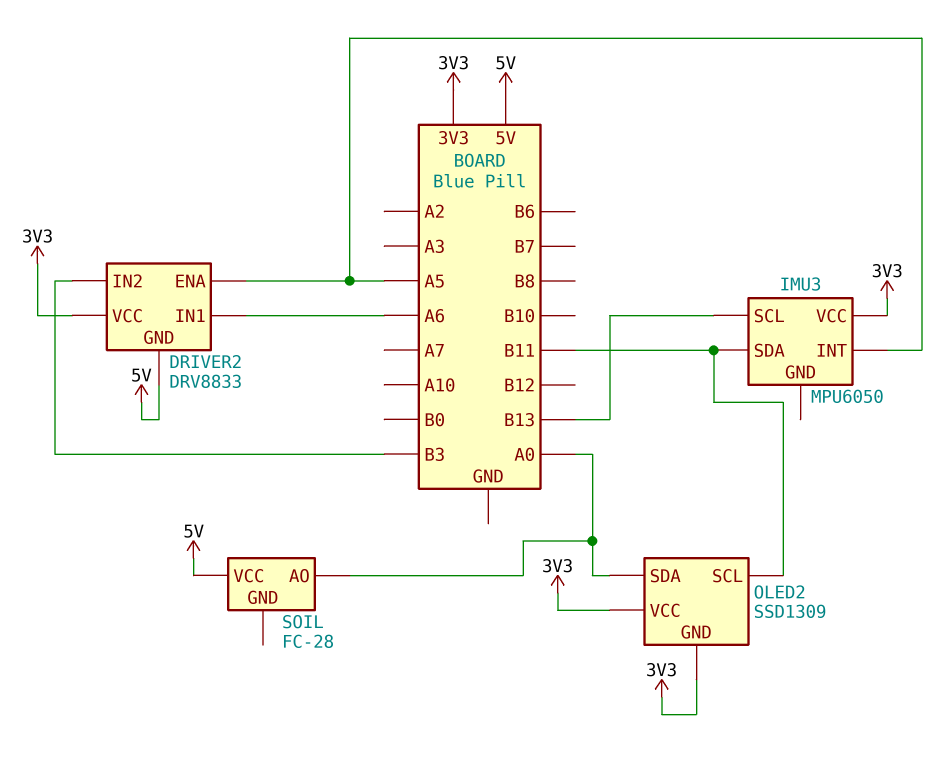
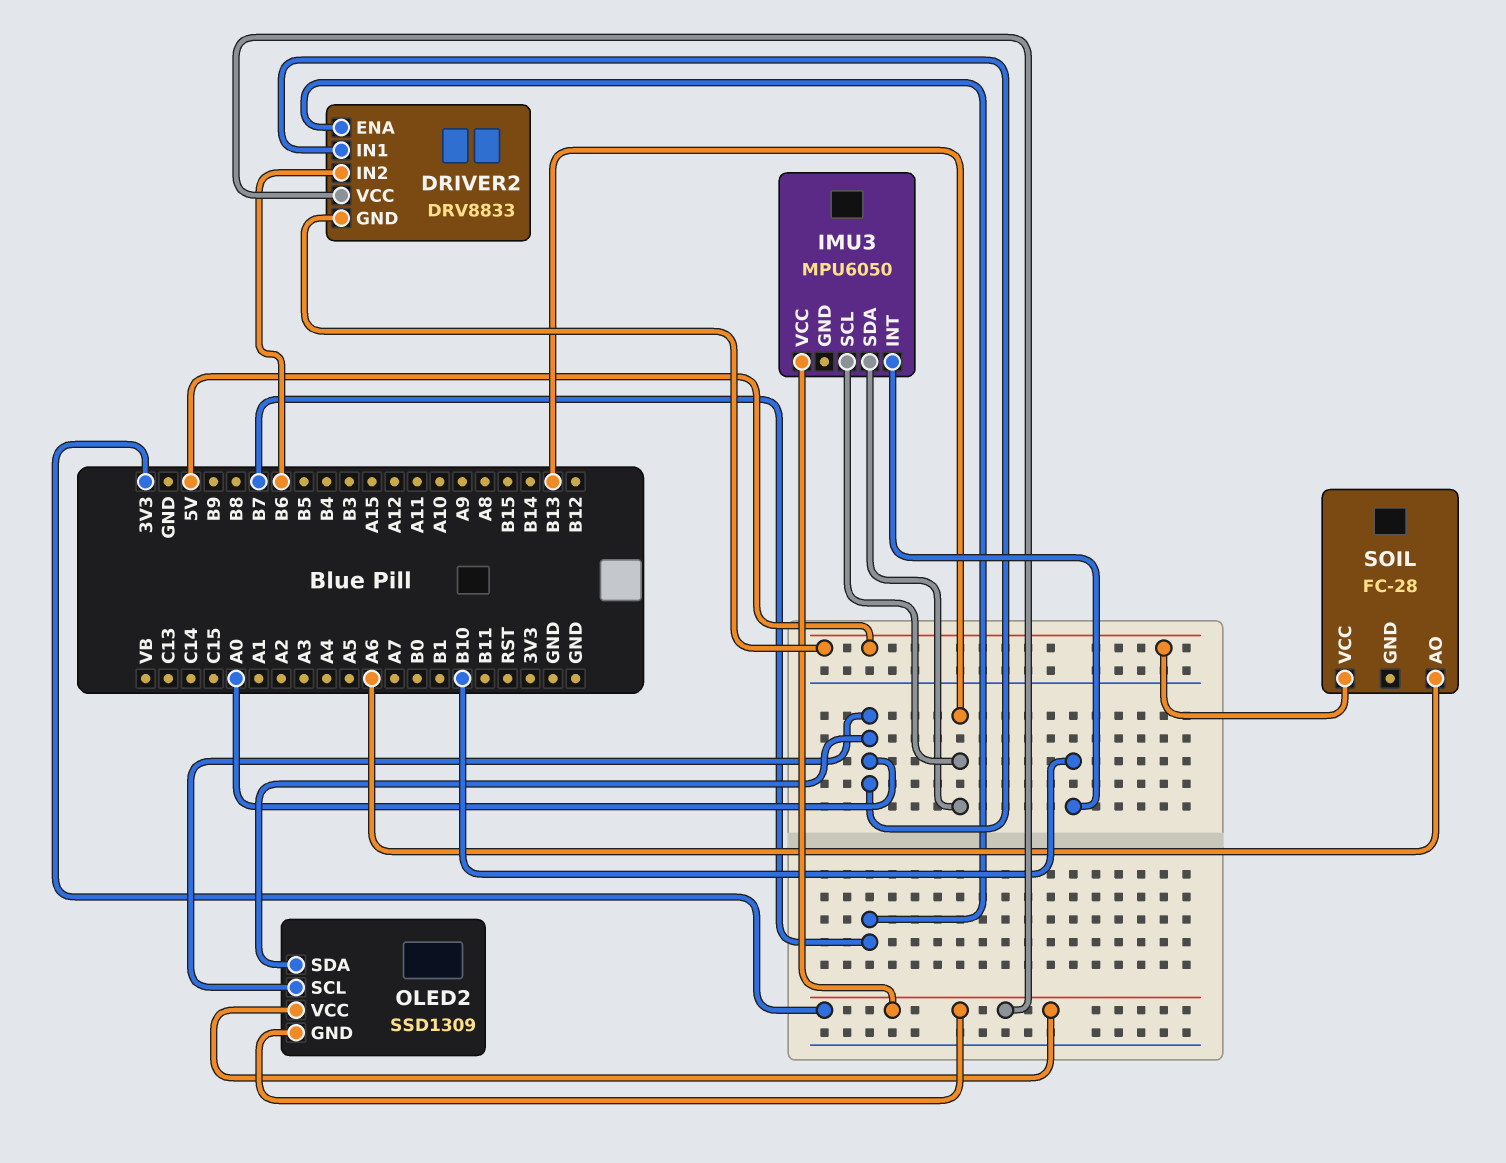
DRIVER2 pin ENA: A5 -> B7
DRIVER2 pin IN1: A6 -> A0
DRIVER2 pin IN2: B3 -> B6
IMU3 pin INT: A5 -> B10
IMU3 pin SDA: B11 -> B13
OLED2 pin SCL: B11 -> A0
SOIL pin AO: A0 -> A6

